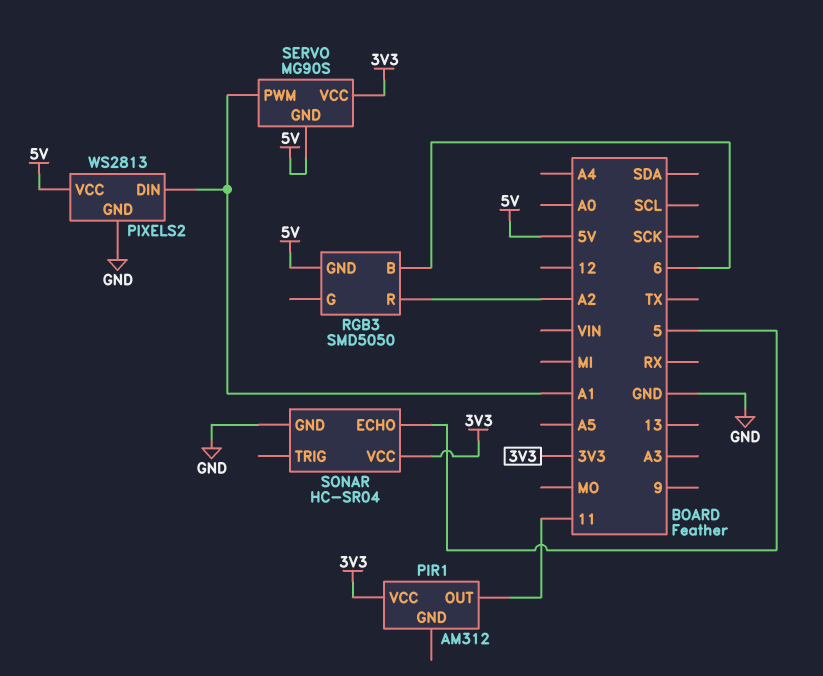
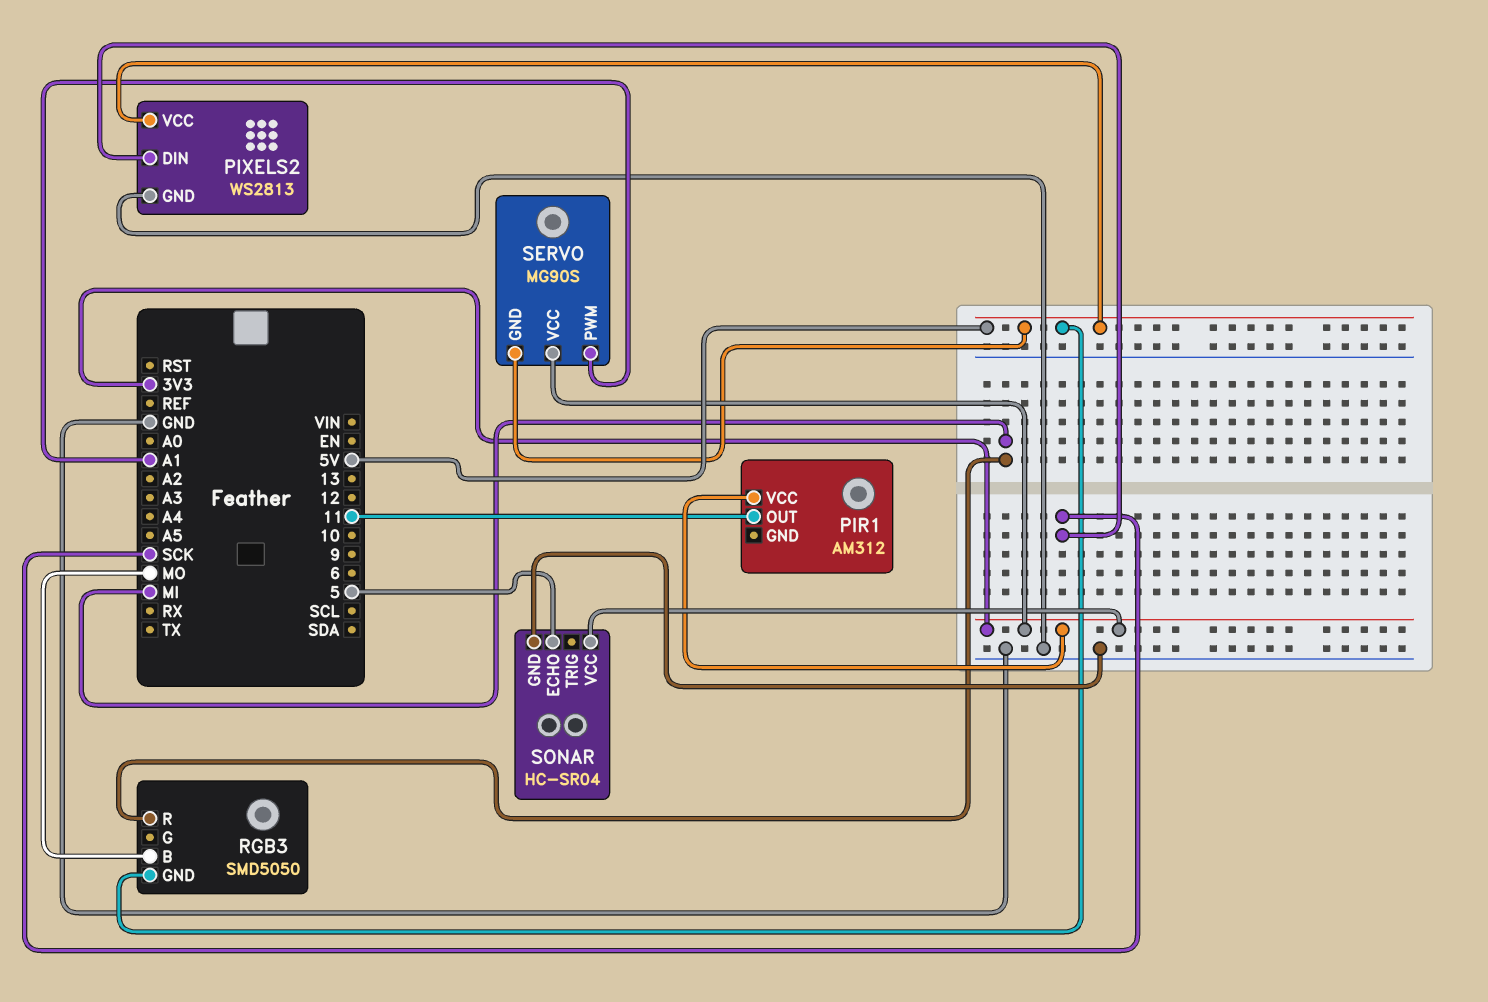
PIXELS2 pin DIN: A1 -> SCK
RGB3 pin B: 6 -> MO
RGB3 pin R: A2 -> MI

